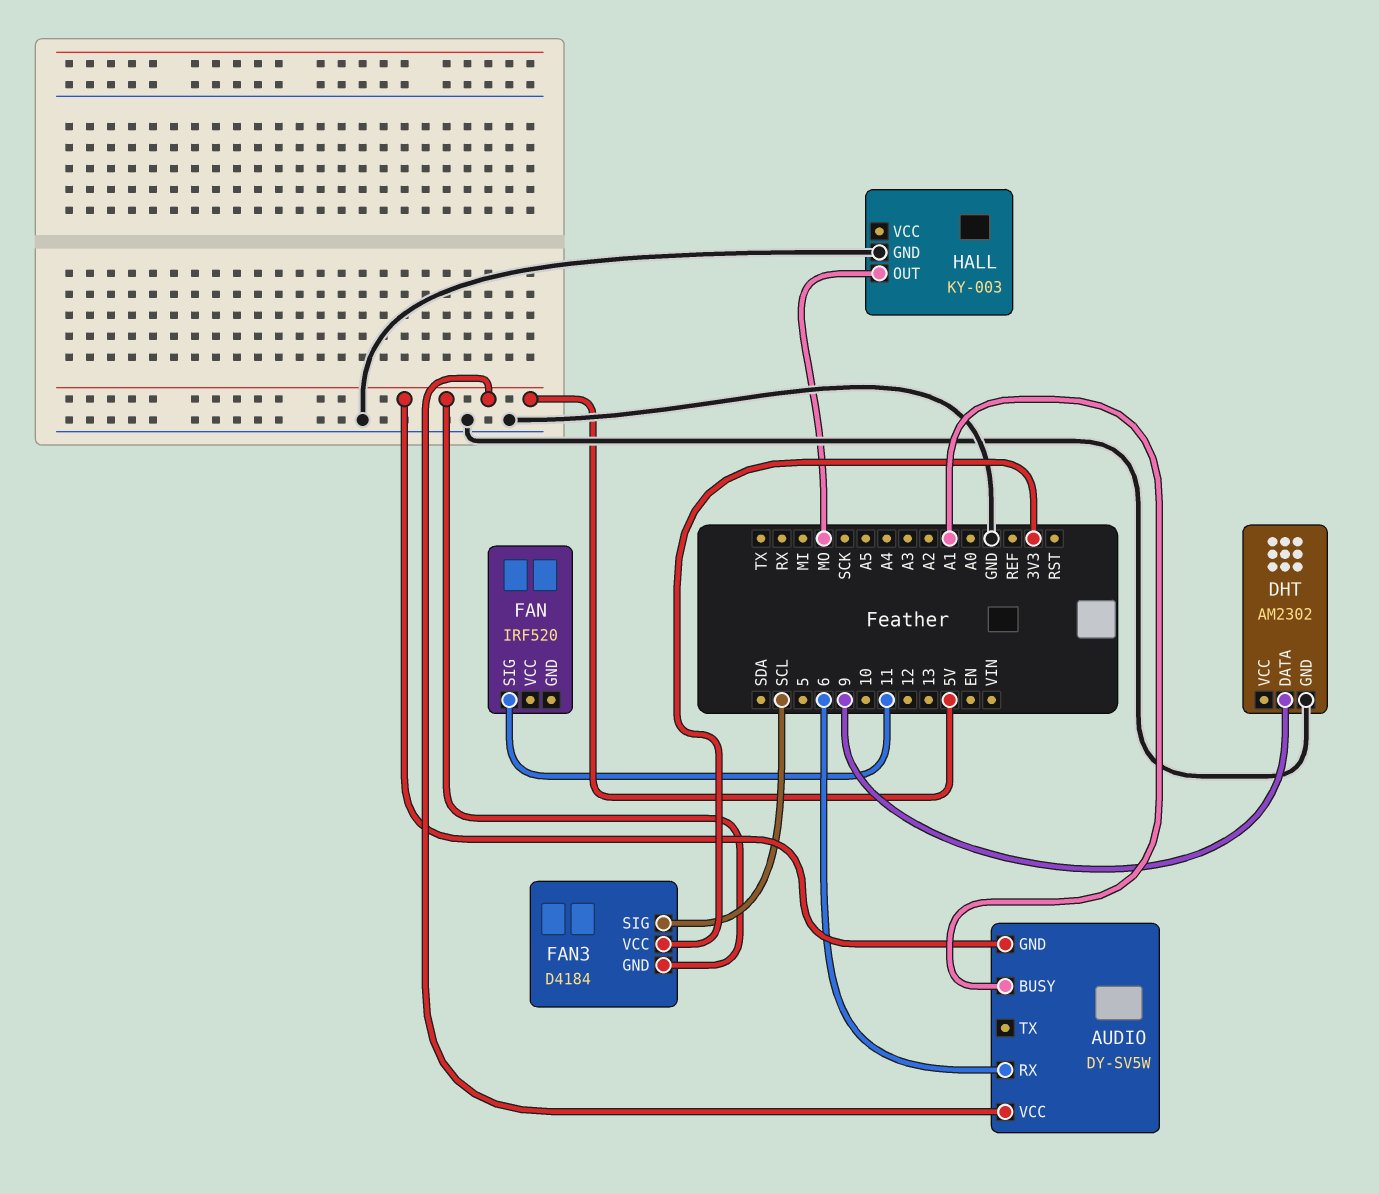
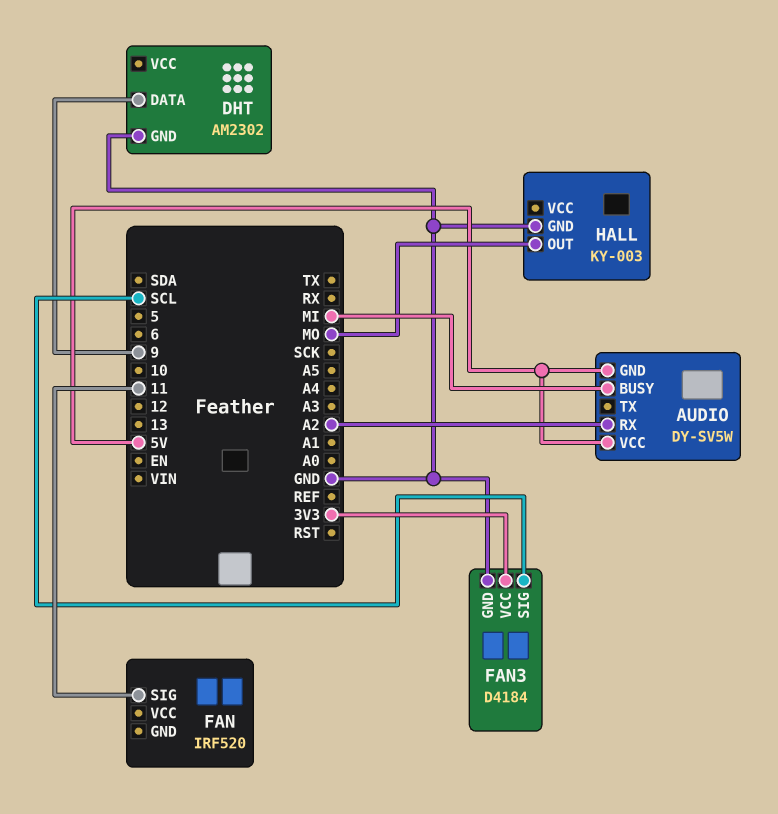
AUDIO pin BUSY: A1 -> MI
AUDIO pin RX: 6 -> A2
FAN3 pin GND: 5V -> GND

